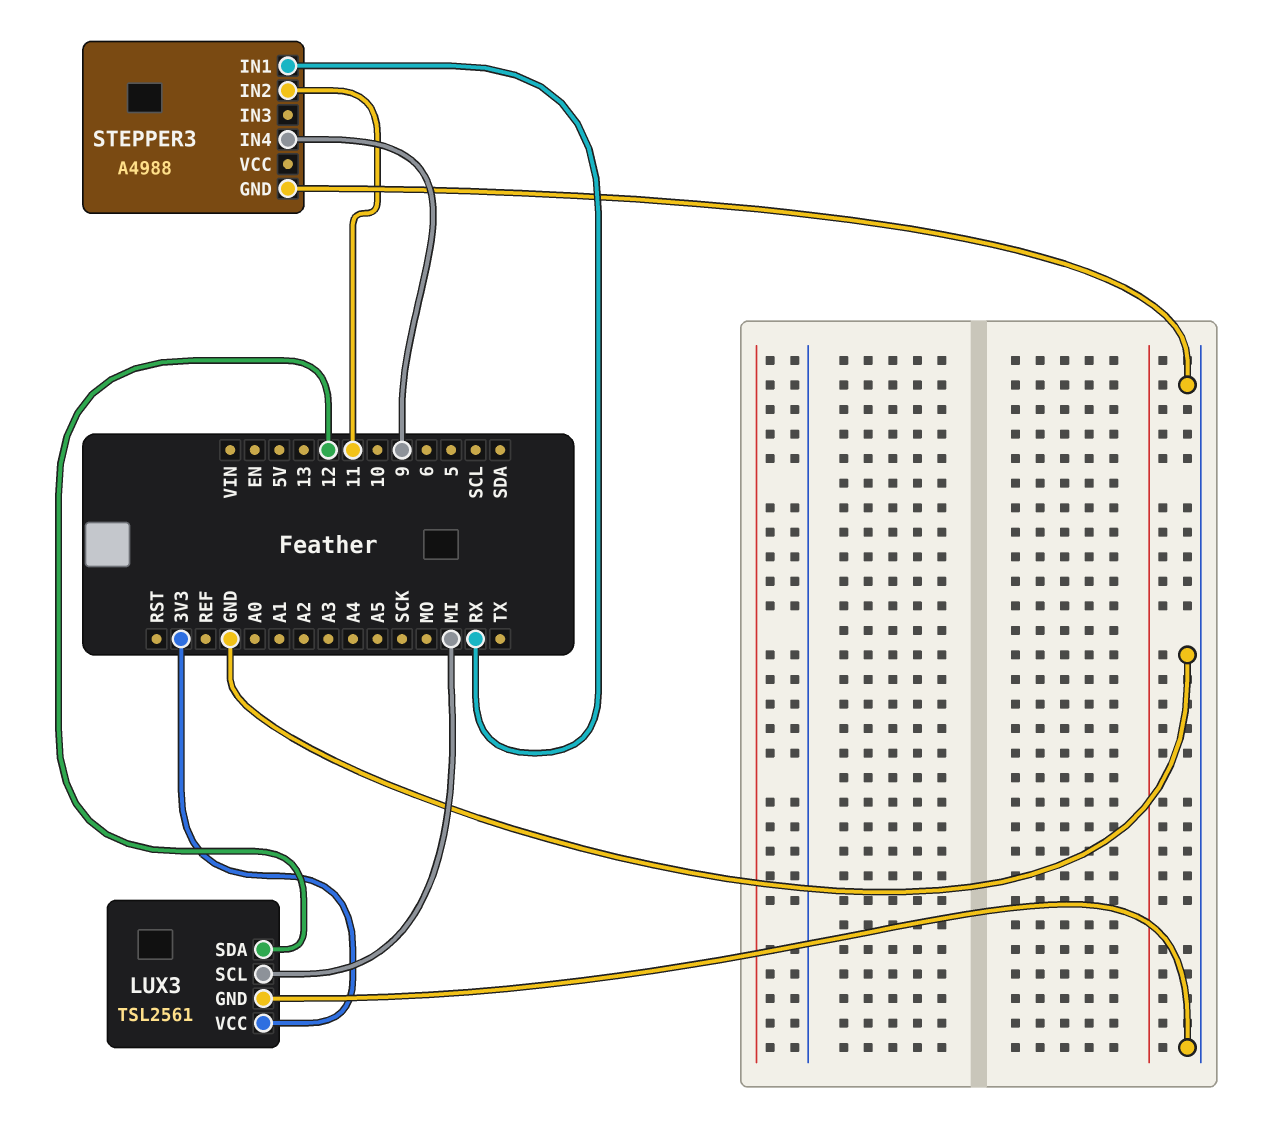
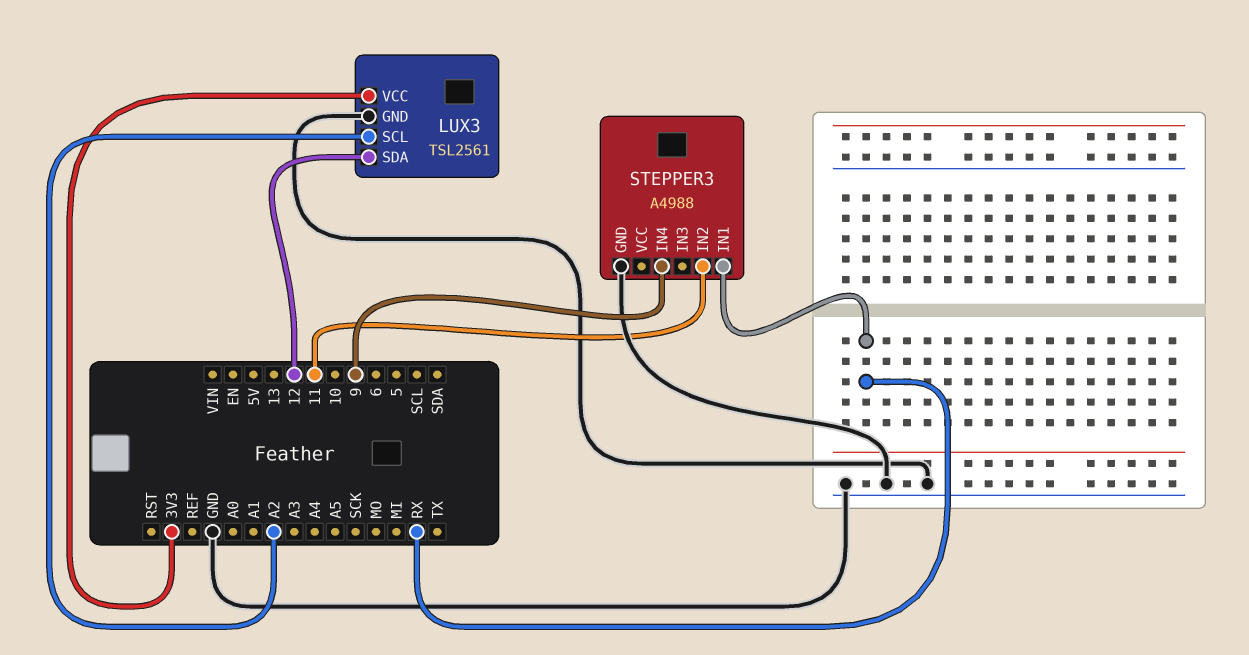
LUX3 pin SCL: MI -> A2

